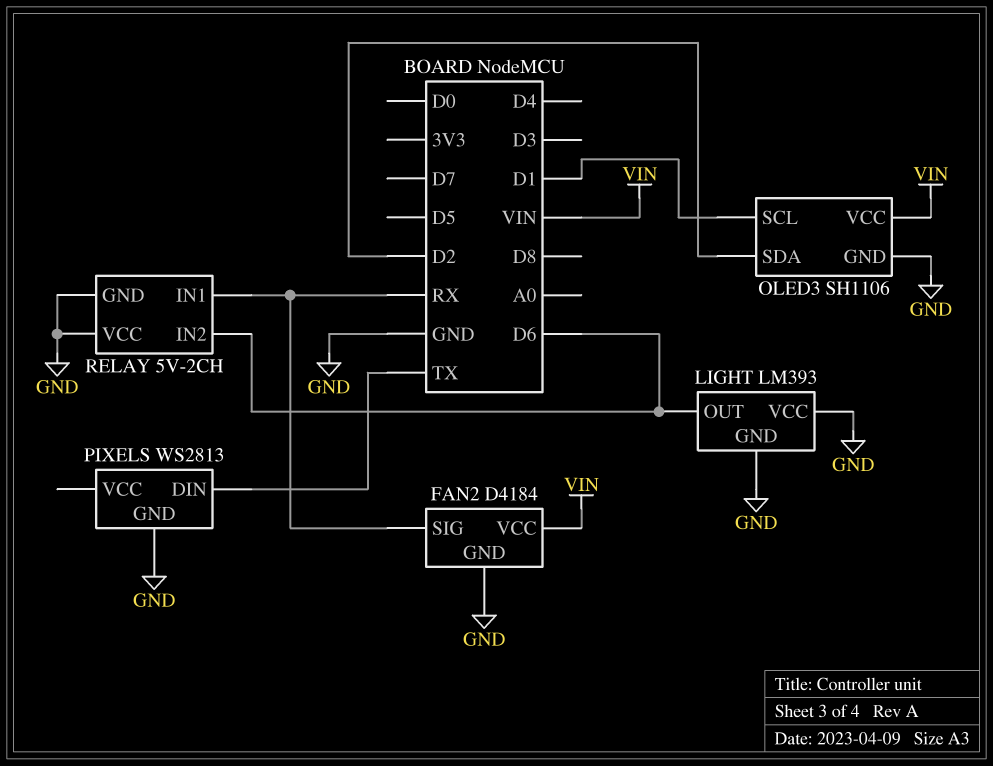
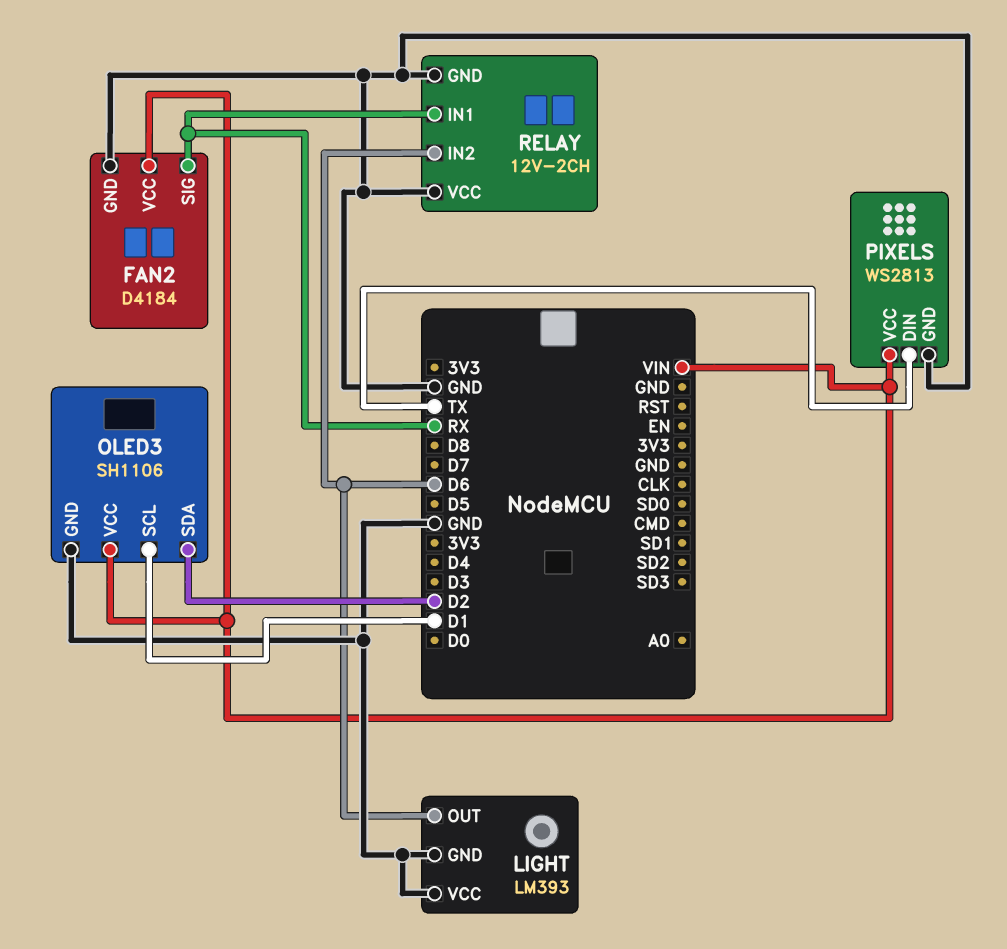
PIXELS pin VCC: none -> VIN
RELAY: 5V-2CH -> 12V-2CH

